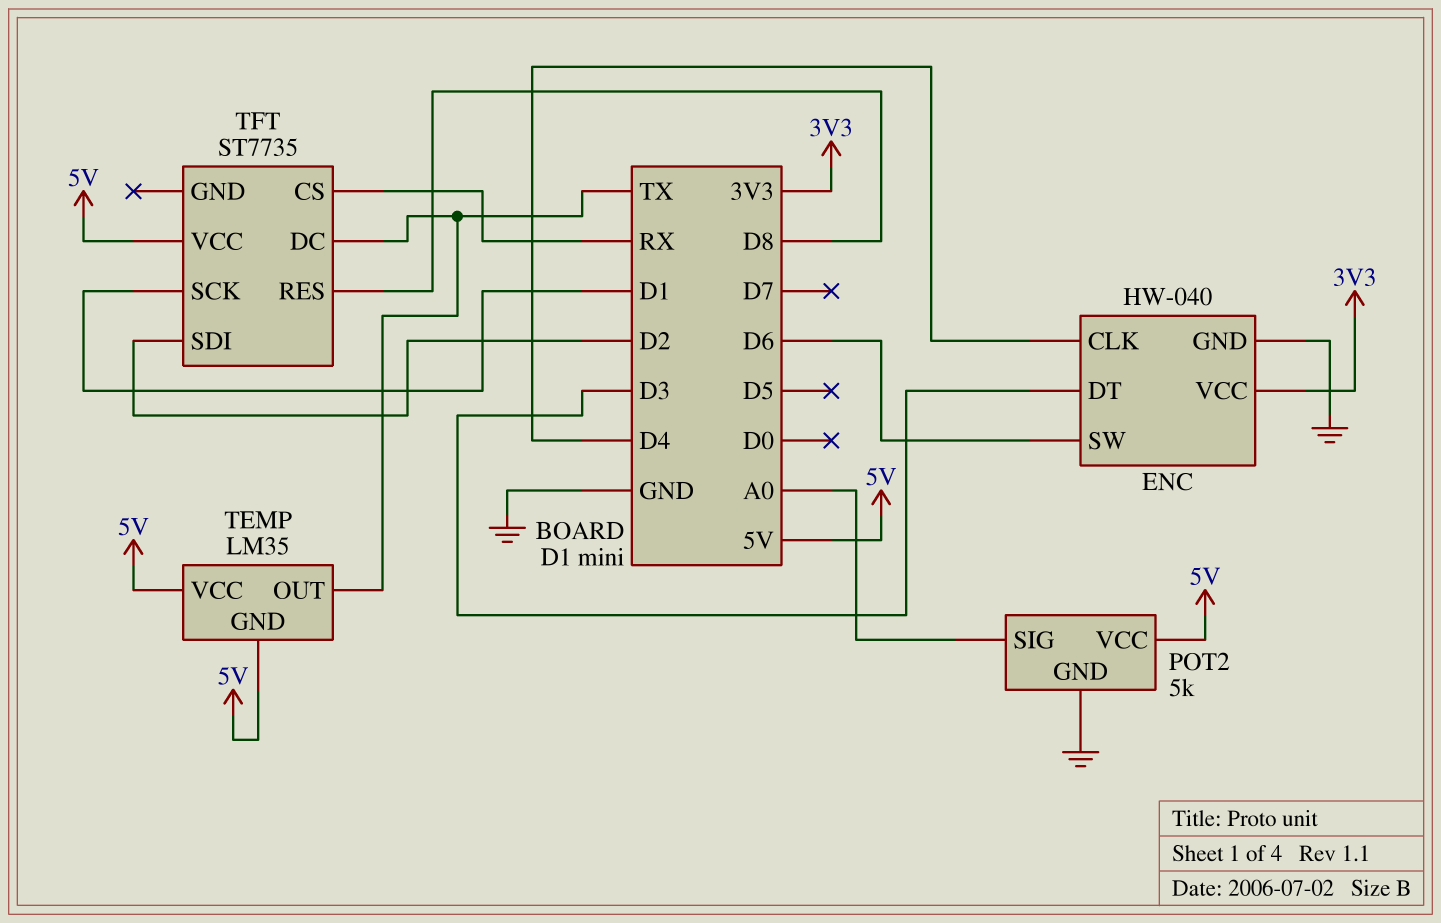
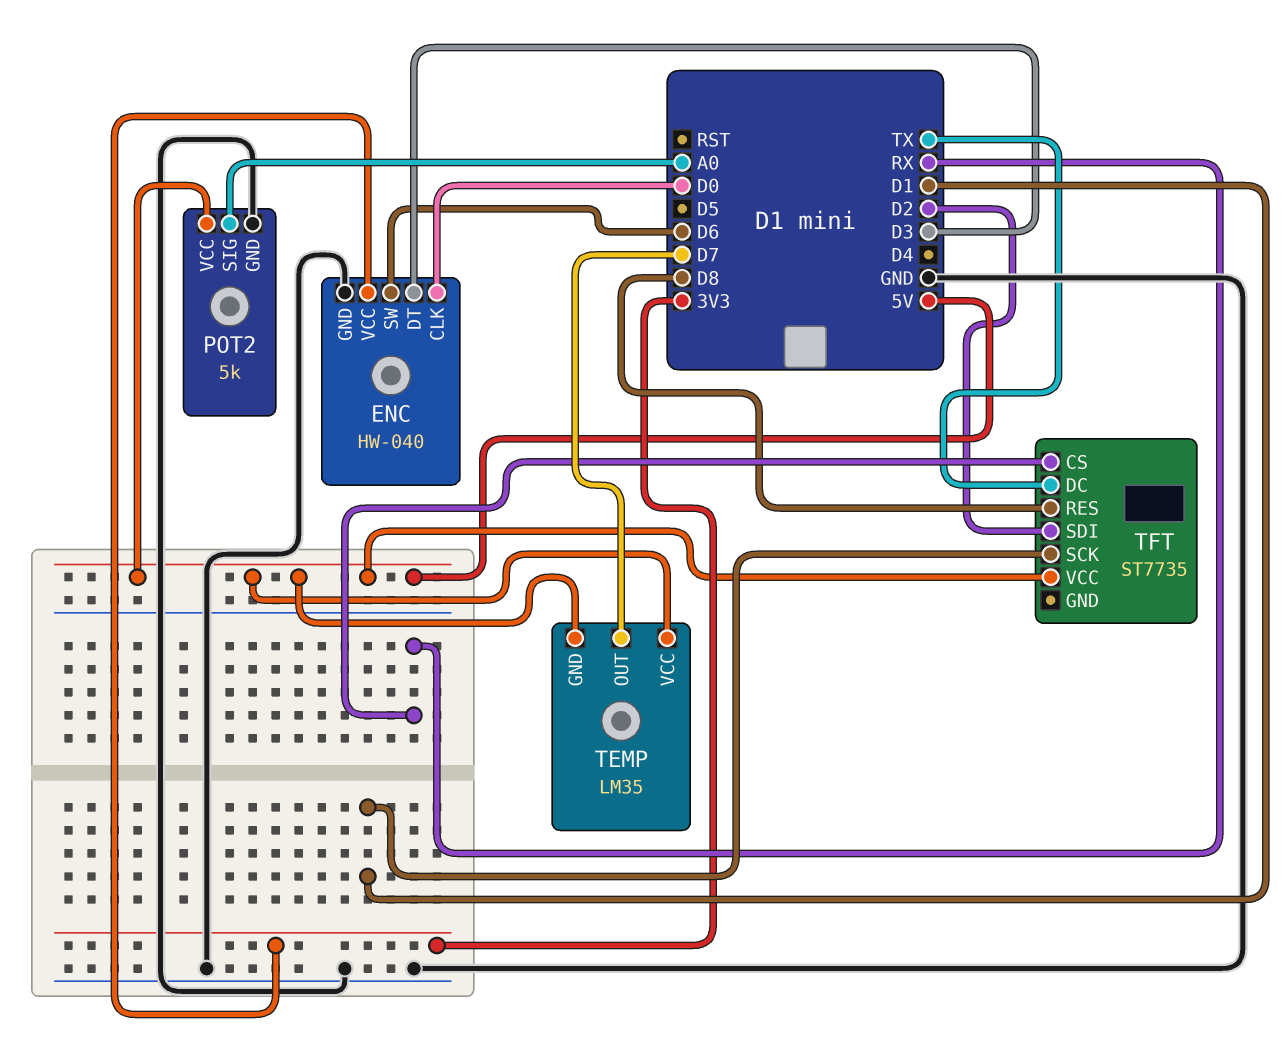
ENC pin CLK: D4 -> D0
TEMP pin OUT: TX -> D7

